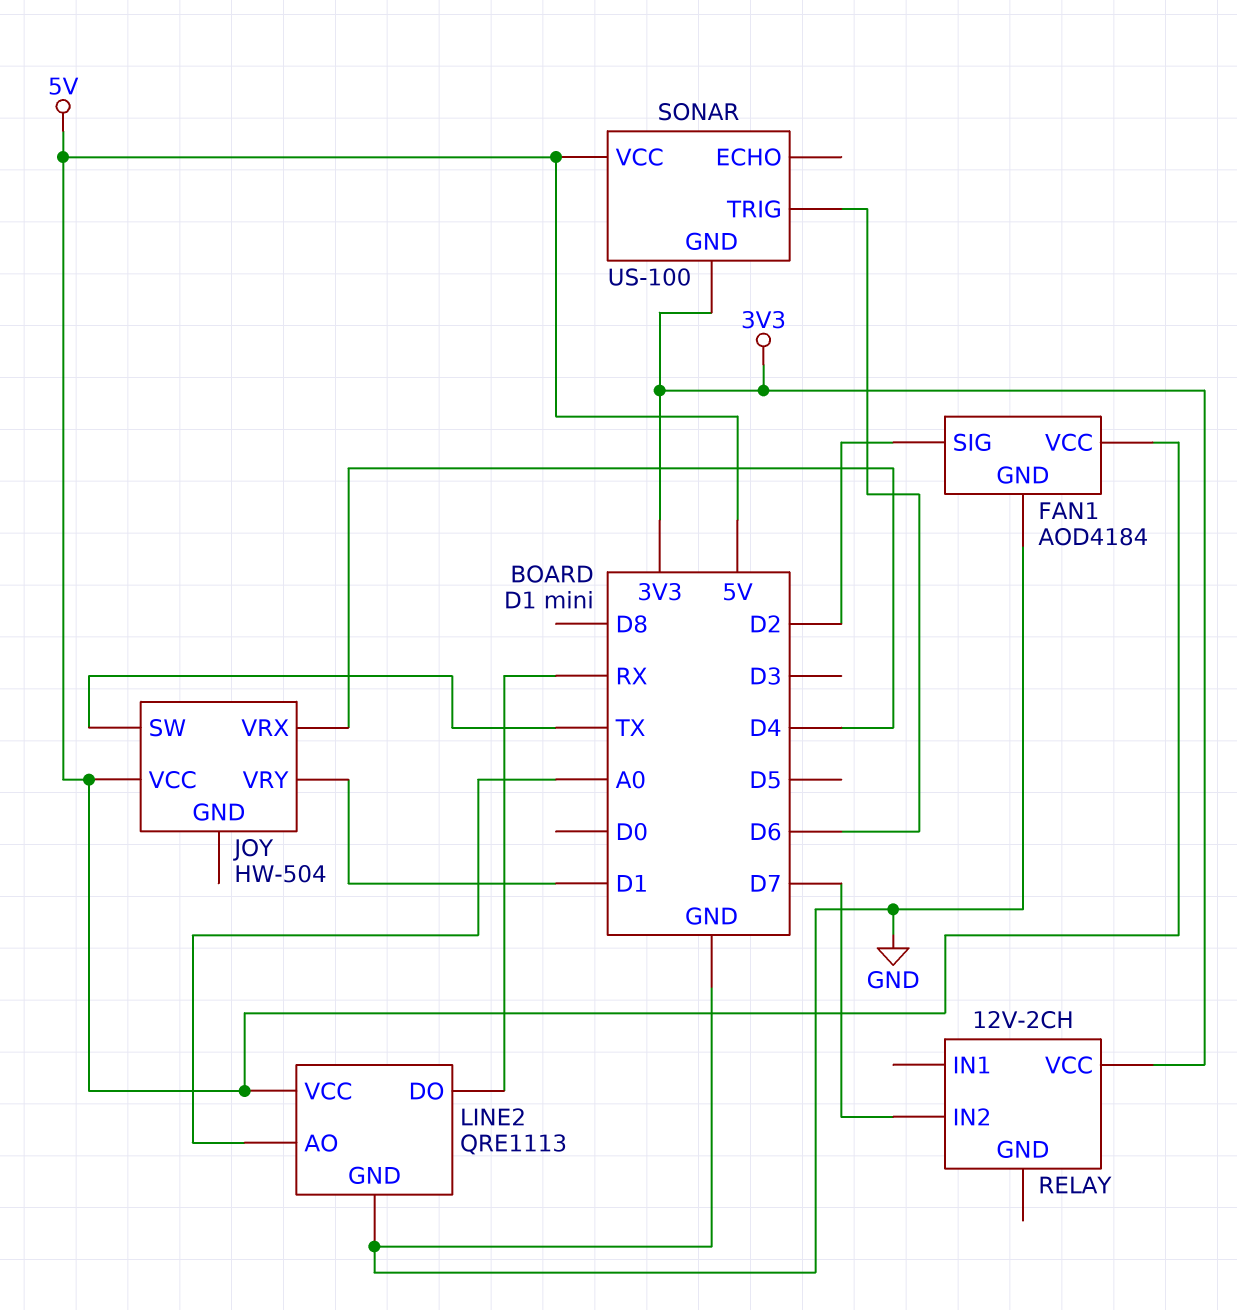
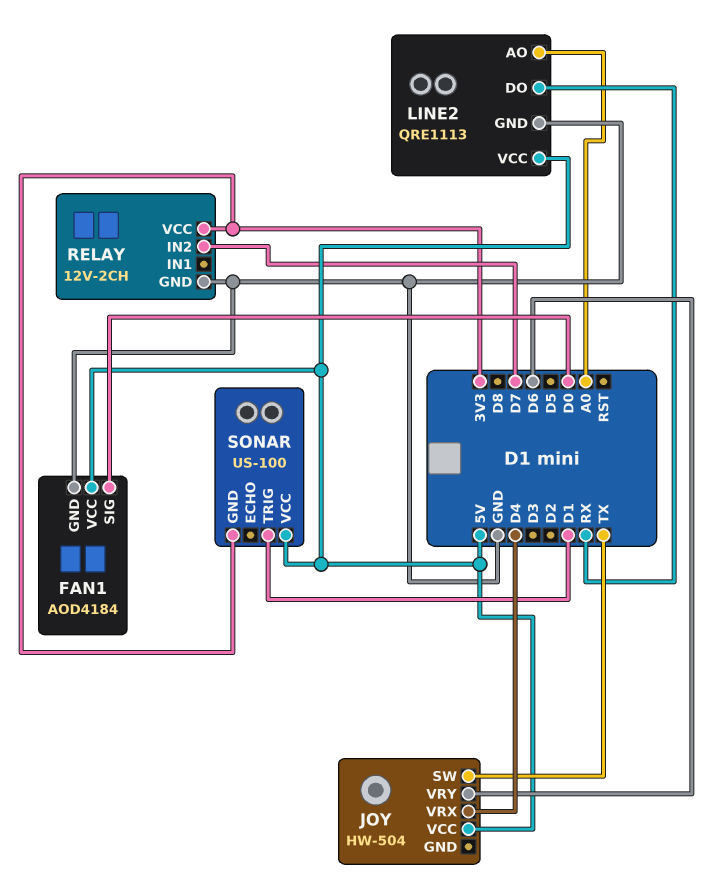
FAN1 pin SIG: D2 -> D0
JOY pin VRY: D1 -> D6
RELAY pin GND: none -> GND
SONAR pin TRIG: D6 -> D1

